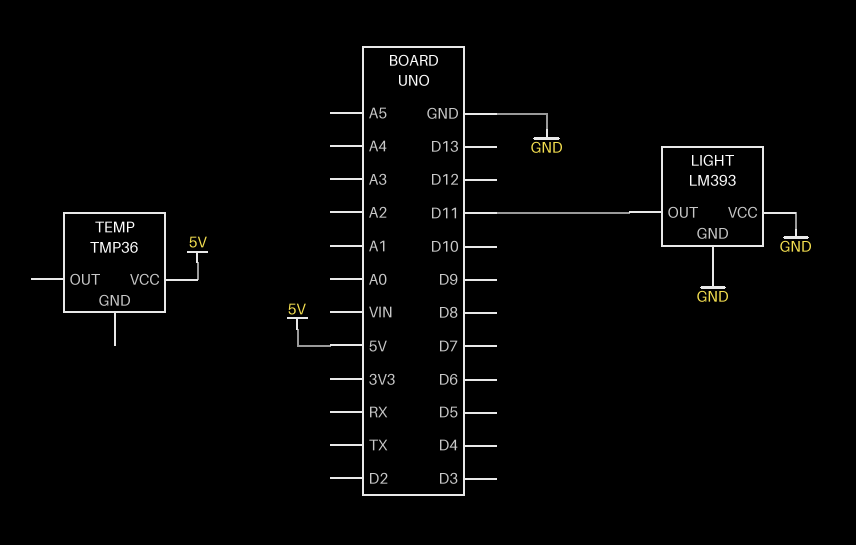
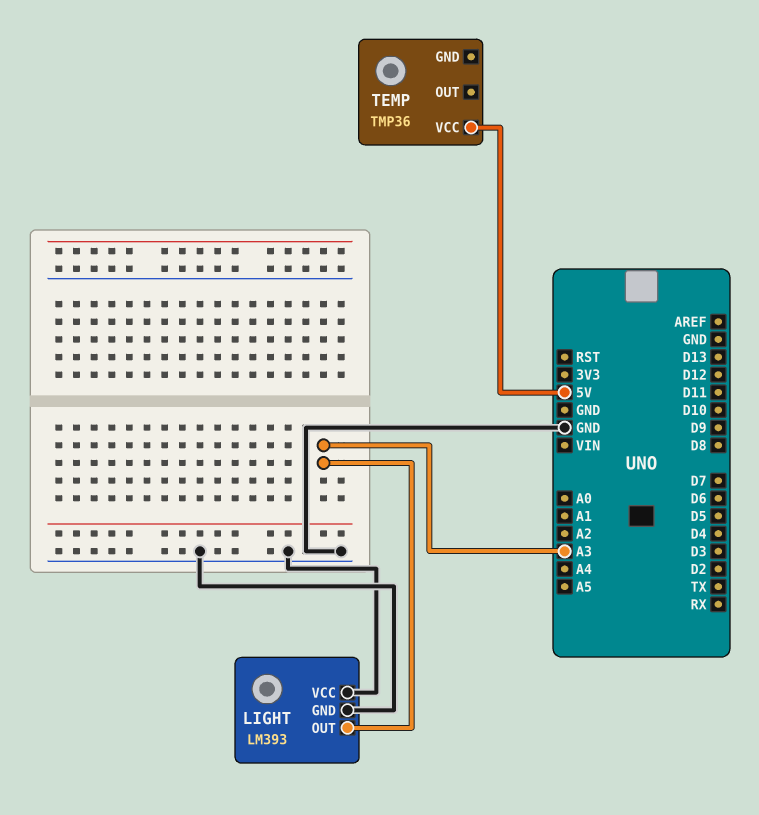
LIGHT pin OUT: D11 -> A3

